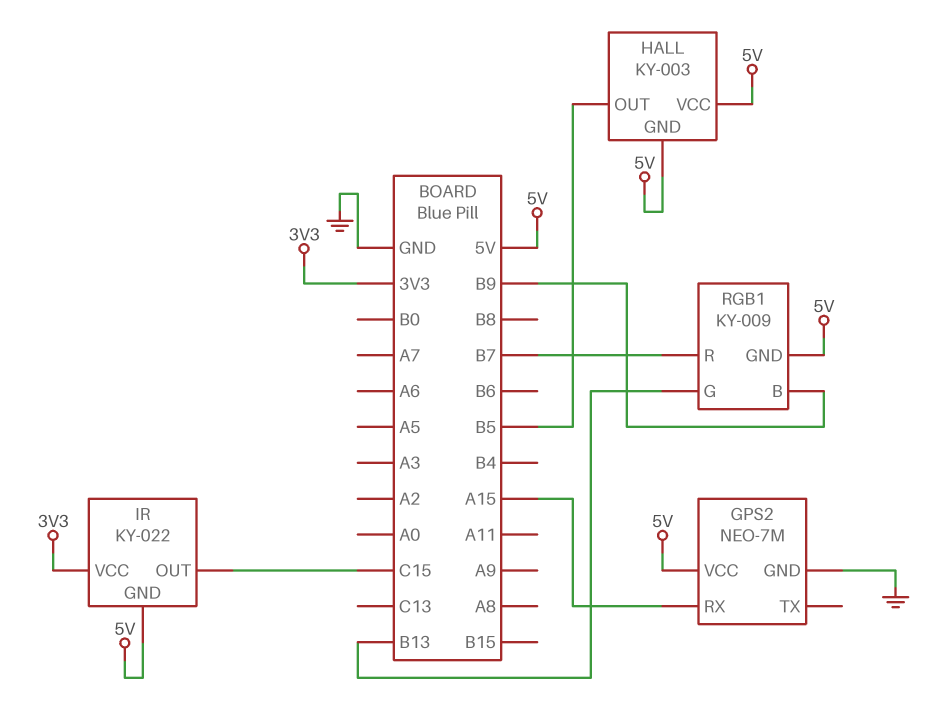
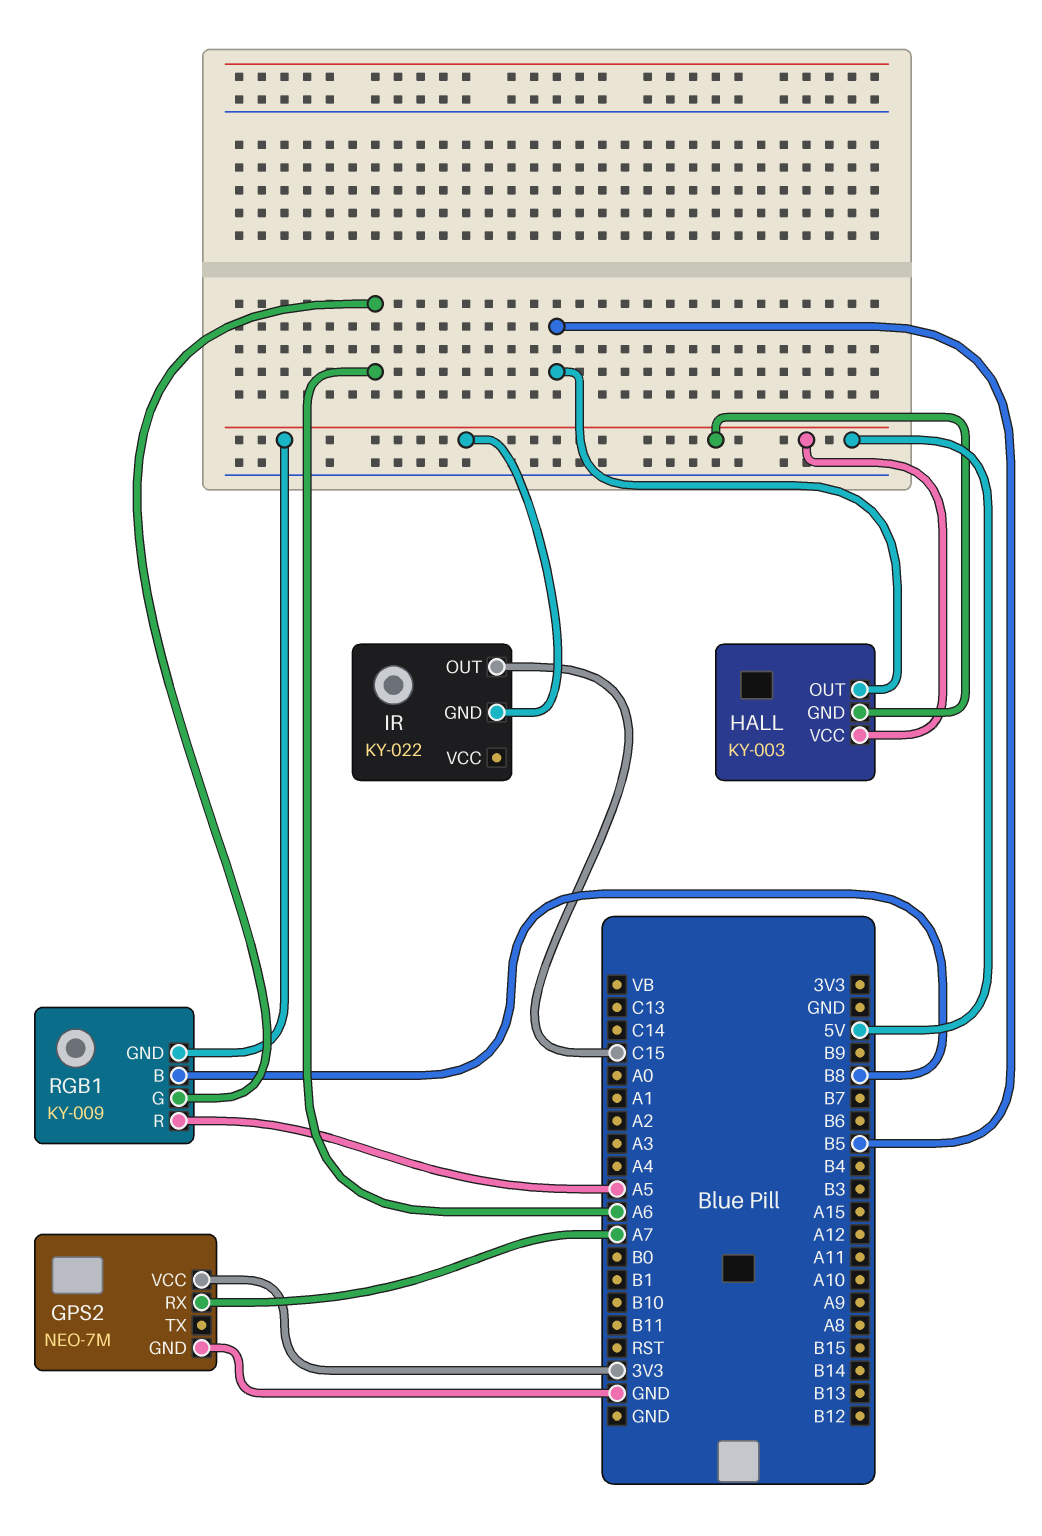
GPS2 pin RX: A15 -> A7
GPS2 pin VCC: 5V -> 3V3
IR pin VCC: 3V3 -> none
RGB1 pin B: B9 -> B8
RGB1 pin G: B13 -> A6
RGB1 pin R: B7 -> A5

